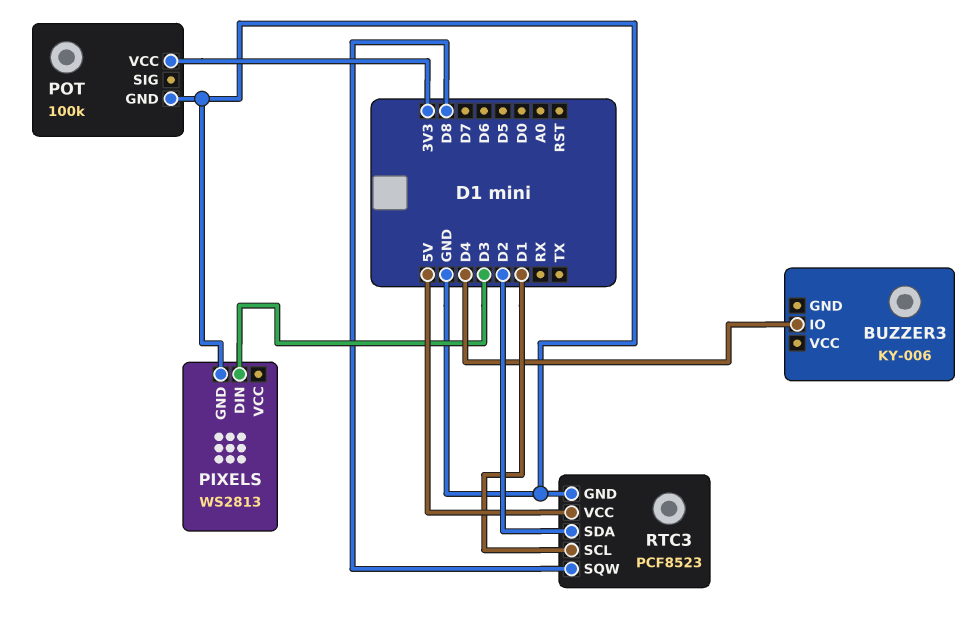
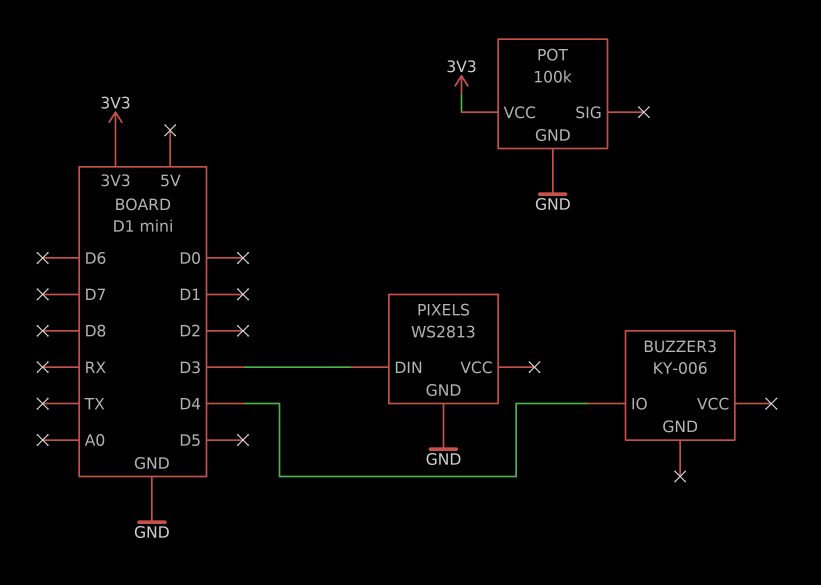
RTC3: PCF8523 -> none
RTC3 pin GND: GND -> none
RTC3 pin SCL: D1 -> none
RTC3 pin SDA: D2 -> none
RTC3 pin SQW: D8 -> none
RTC3 pin VCC: 5V -> none

